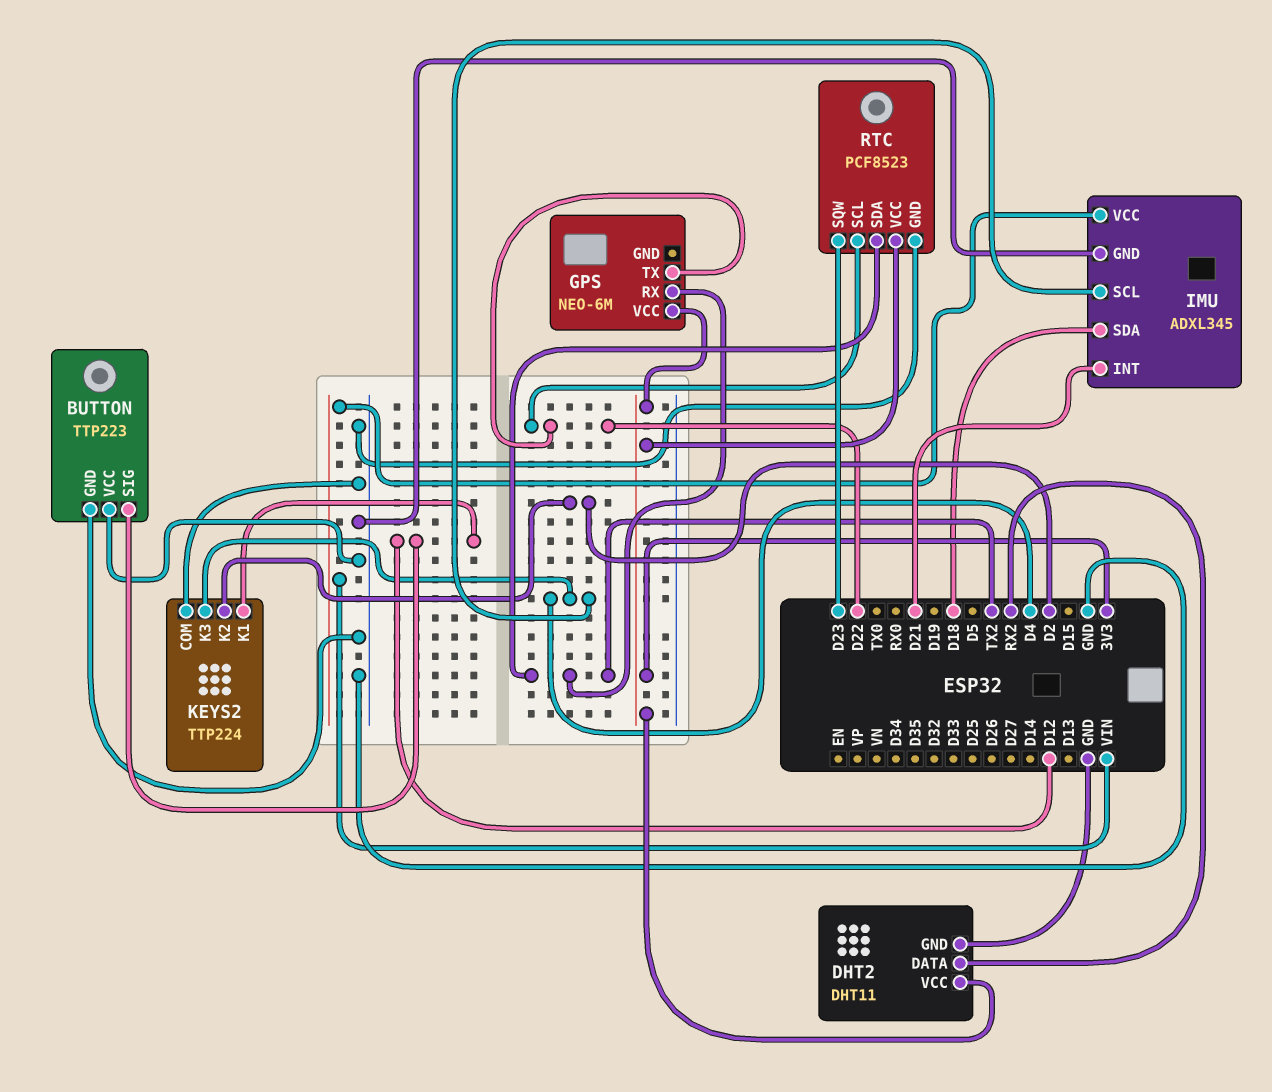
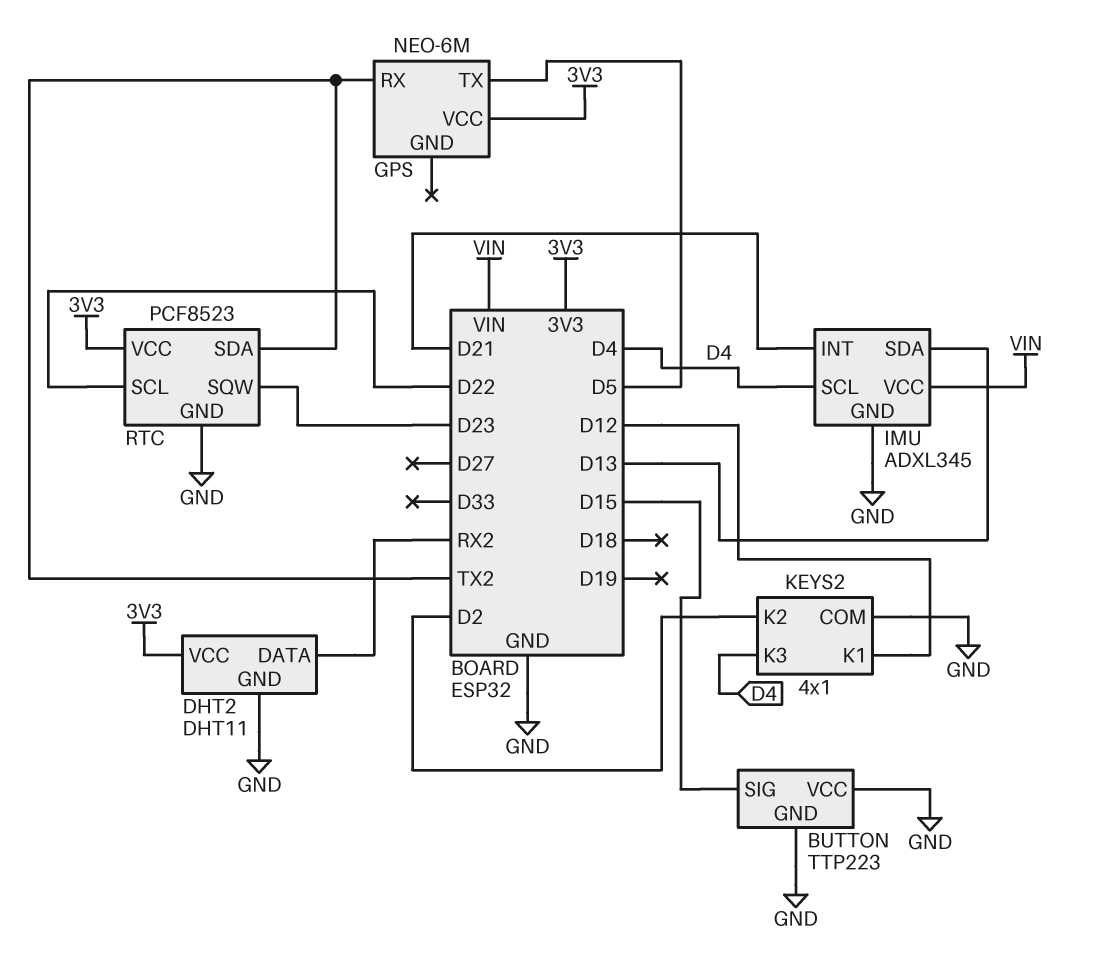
BUTTON pin SIG: D12 -> D15
GPS pin TX: D22 -> D5
IMU pin SDA: D18 -> D13
KEYS2: TTP224 -> 4x1

